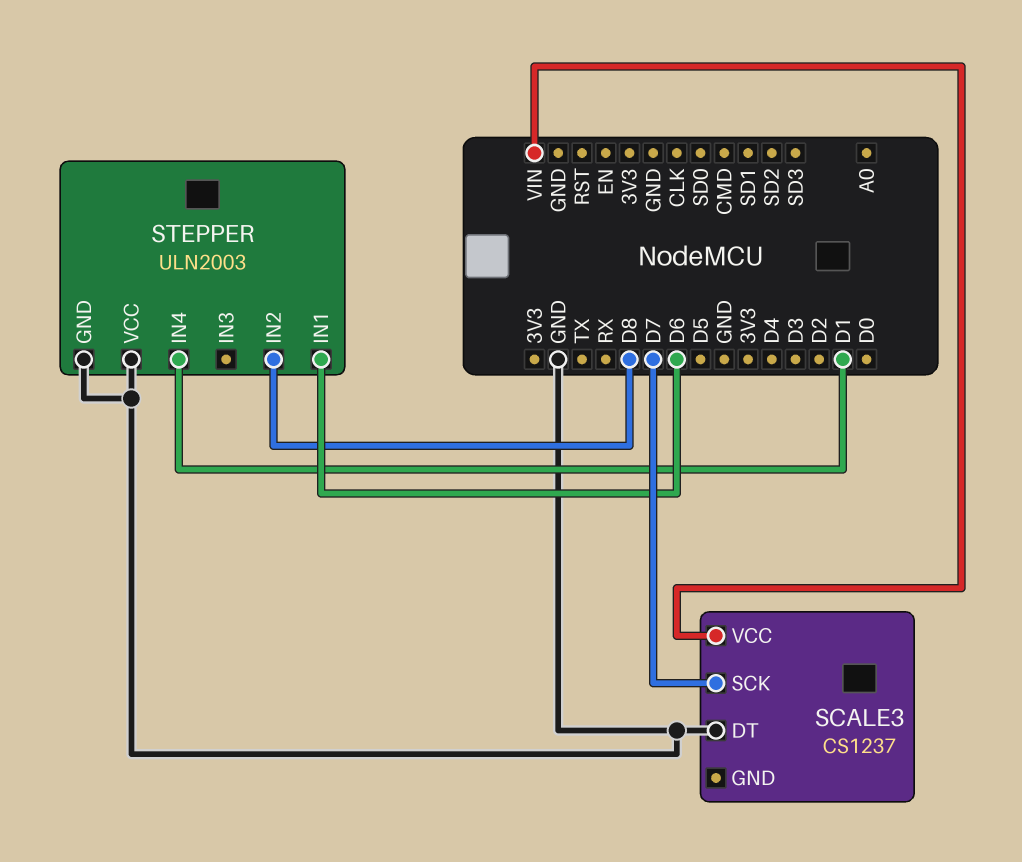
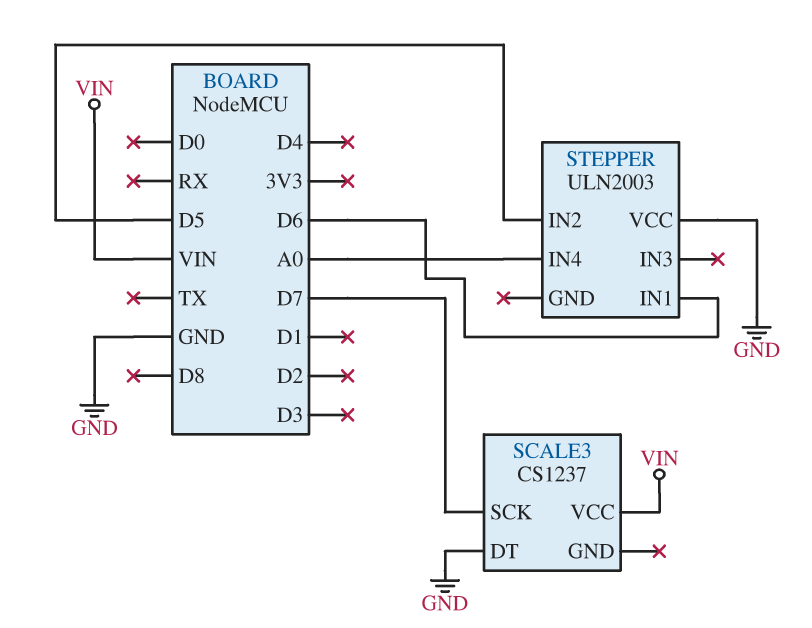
STEPPER pin GND: GND -> none
STEPPER pin IN2: D8 -> D5
STEPPER pin IN4: D1 -> A0

